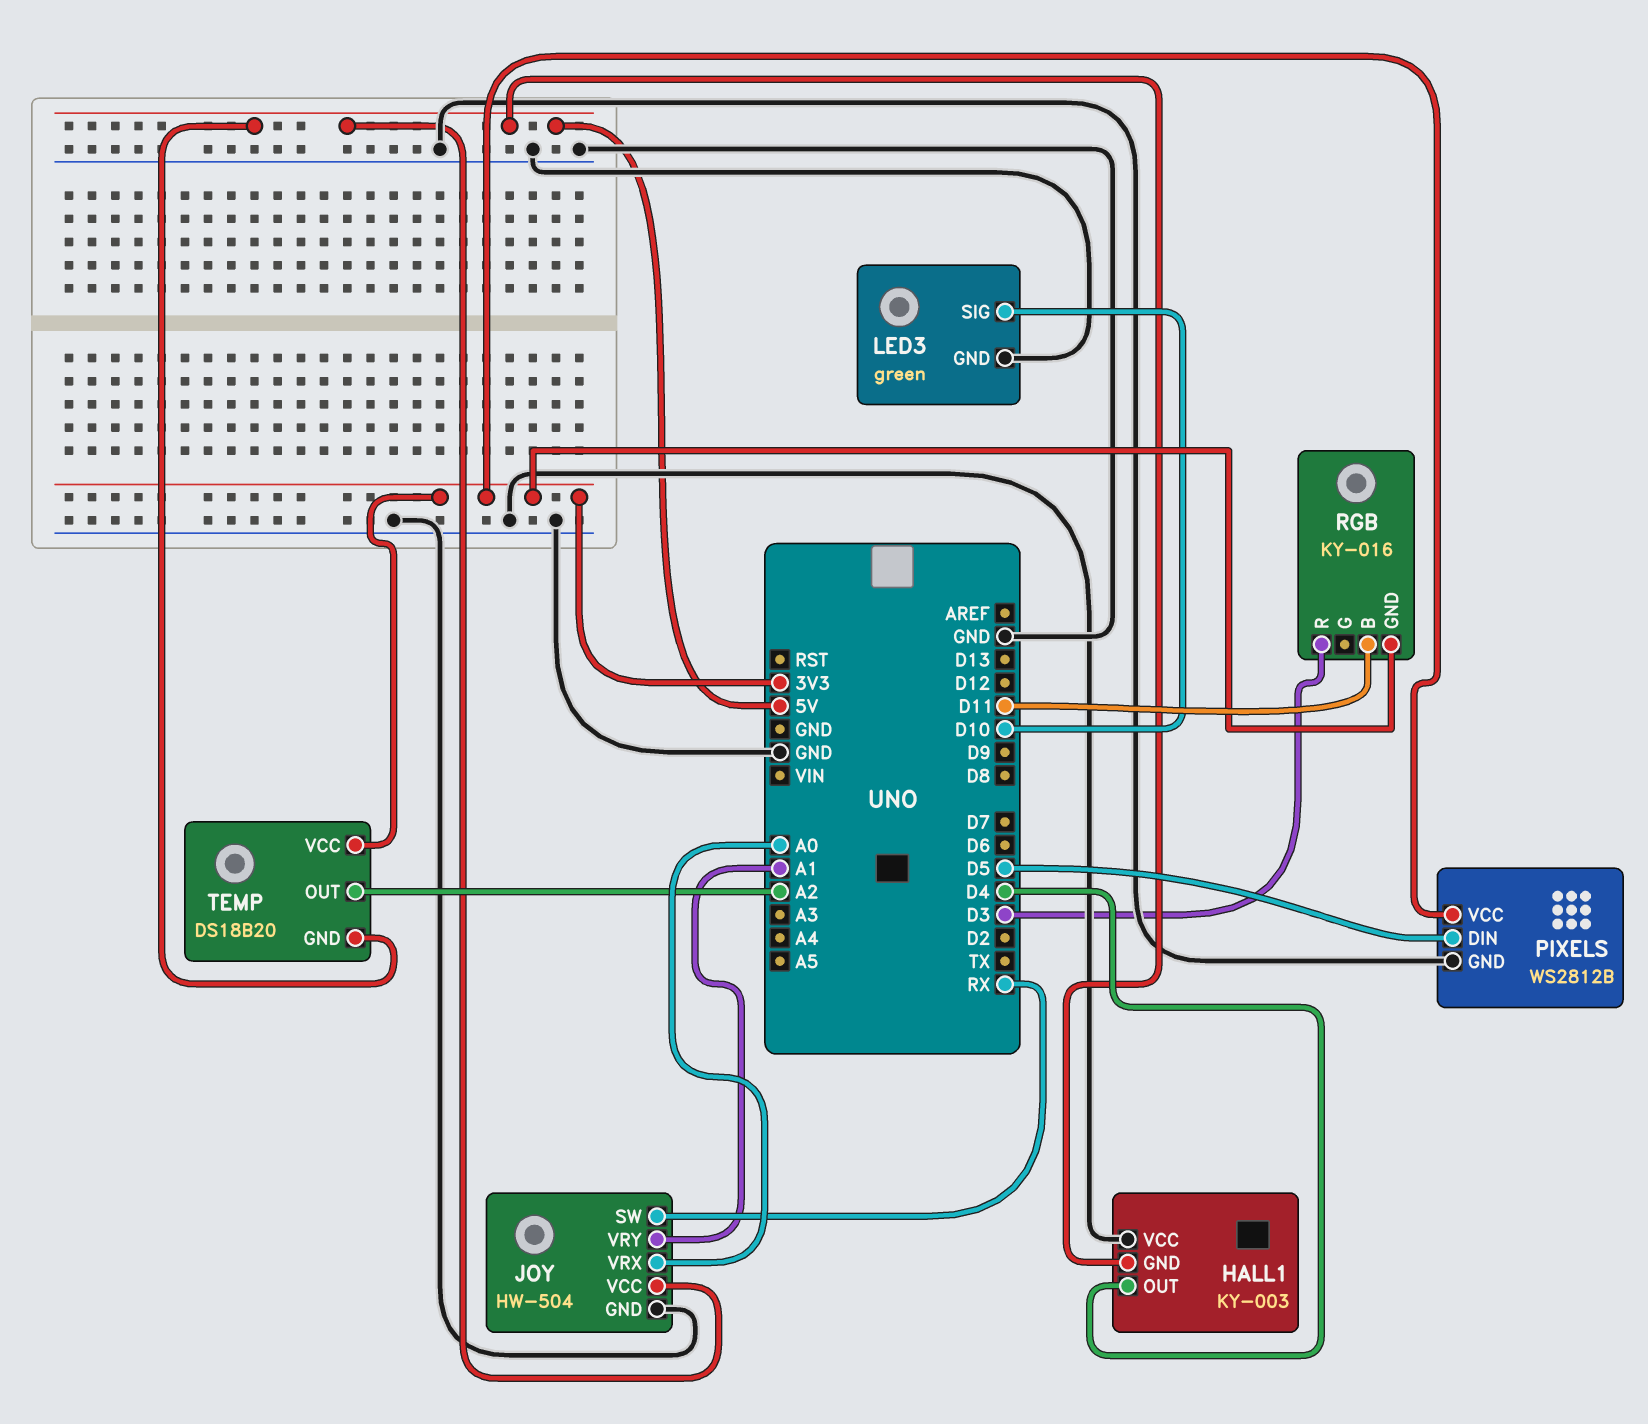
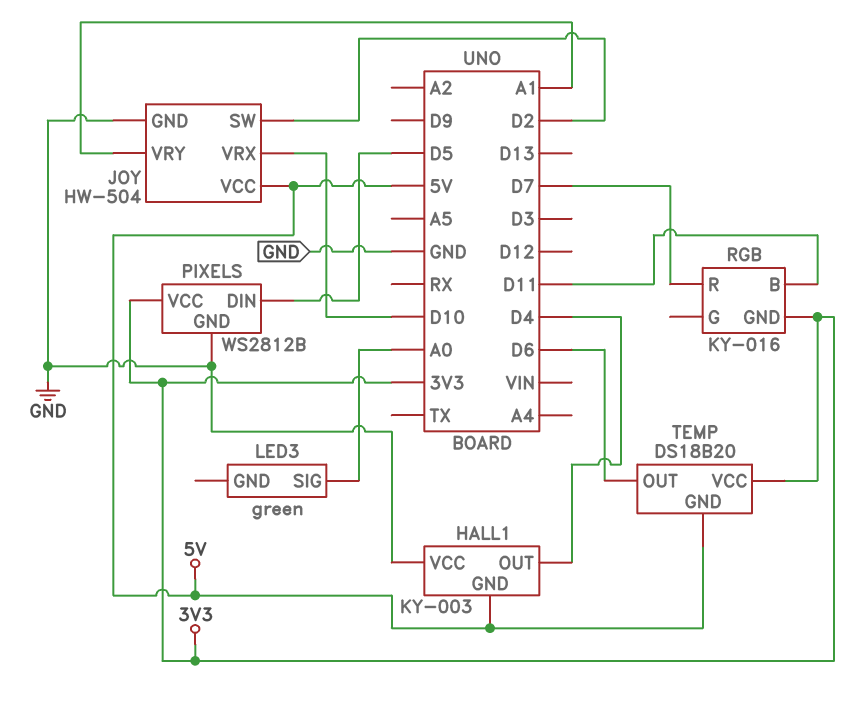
JOY pin SW: RX -> D2
JOY pin VRX: A0 -> D10
LED3 pin GND: GND -> none
LED3 pin SIG: D10 -> A0
RGB pin R: D3 -> D7
TEMP pin OUT: A2 -> D6

